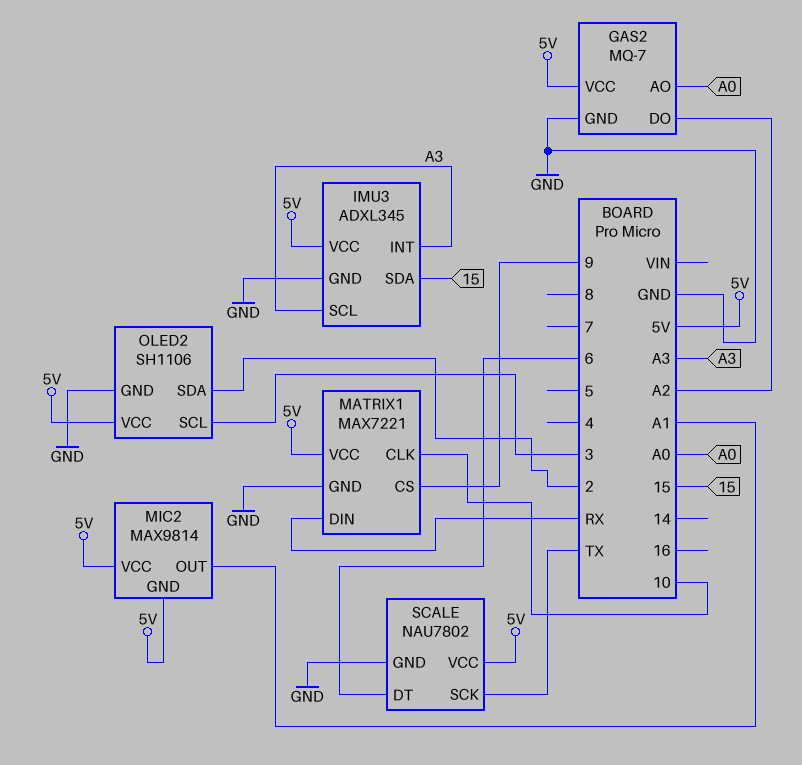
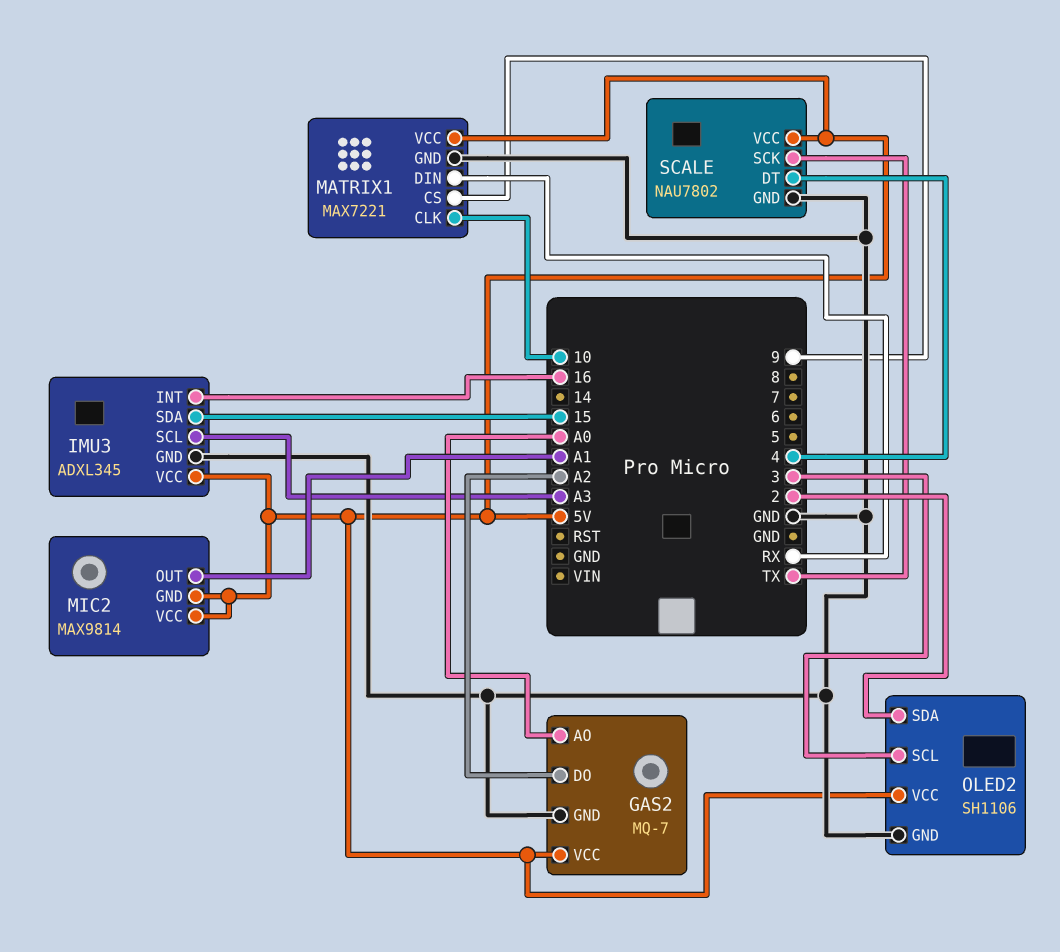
IMU3 pin INT: A3 -> 16
SCALE pin DT: 6 -> 4

